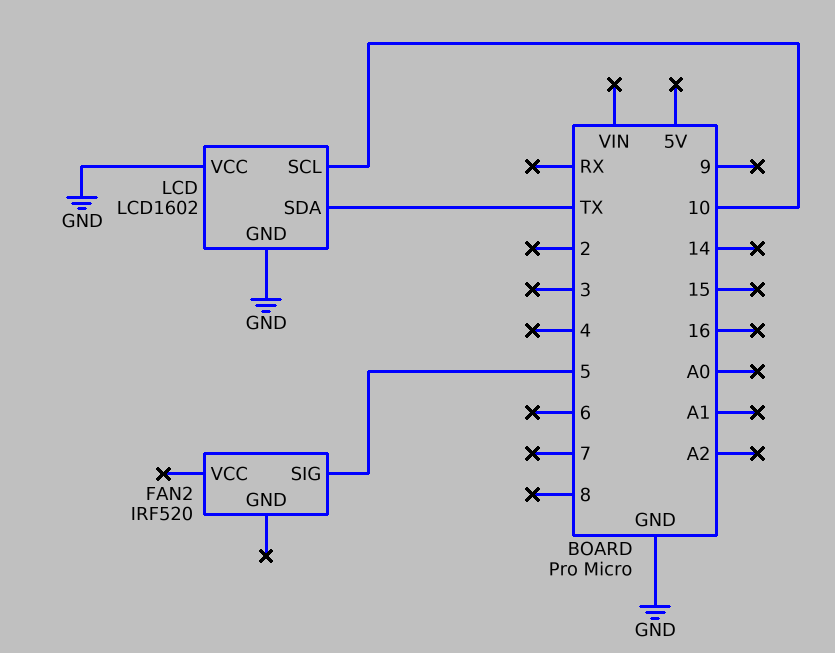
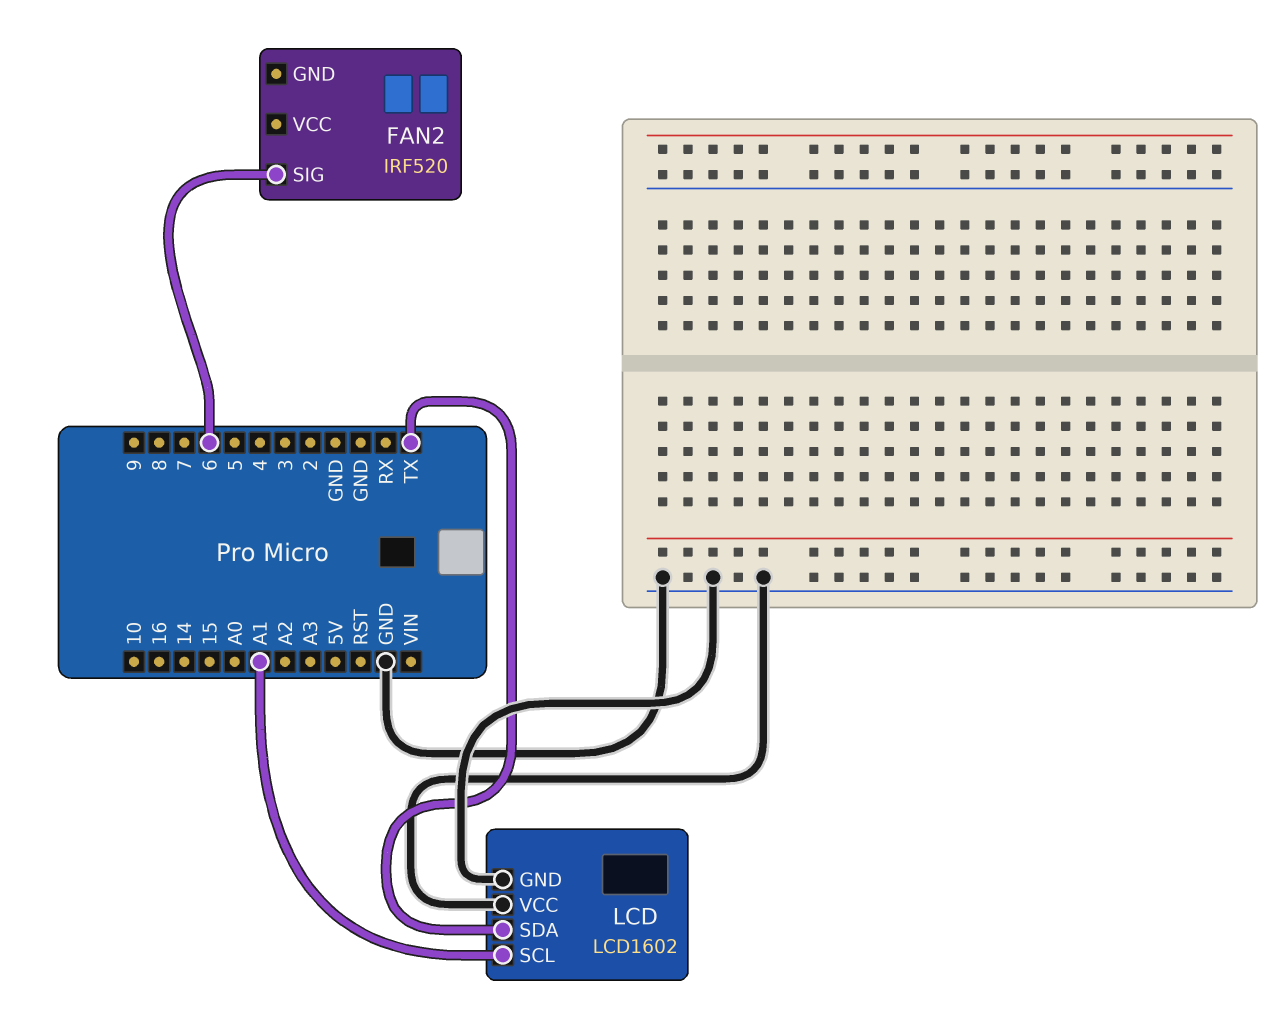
FAN2 pin SIG: 5 -> 6
LCD pin SCL: 10 -> A1

